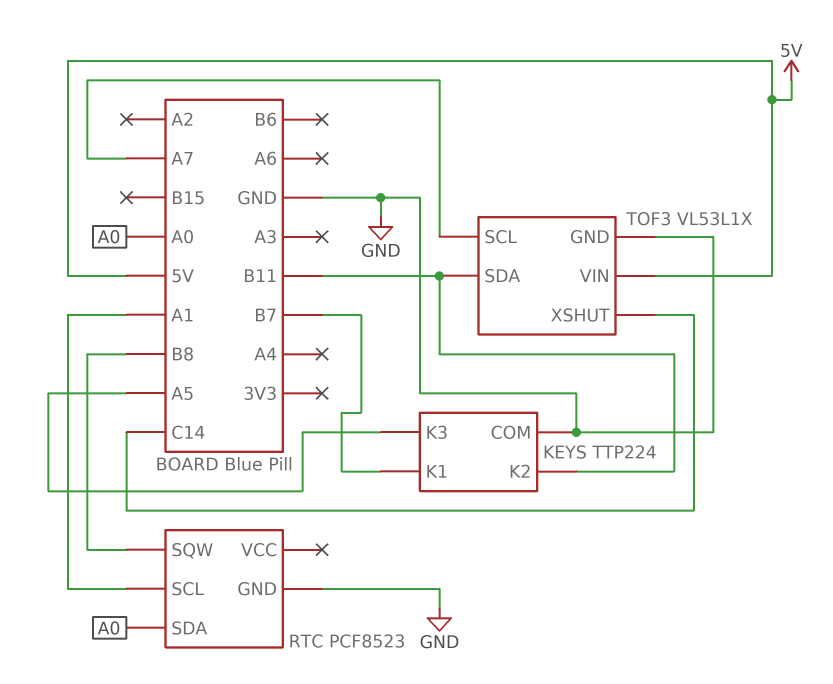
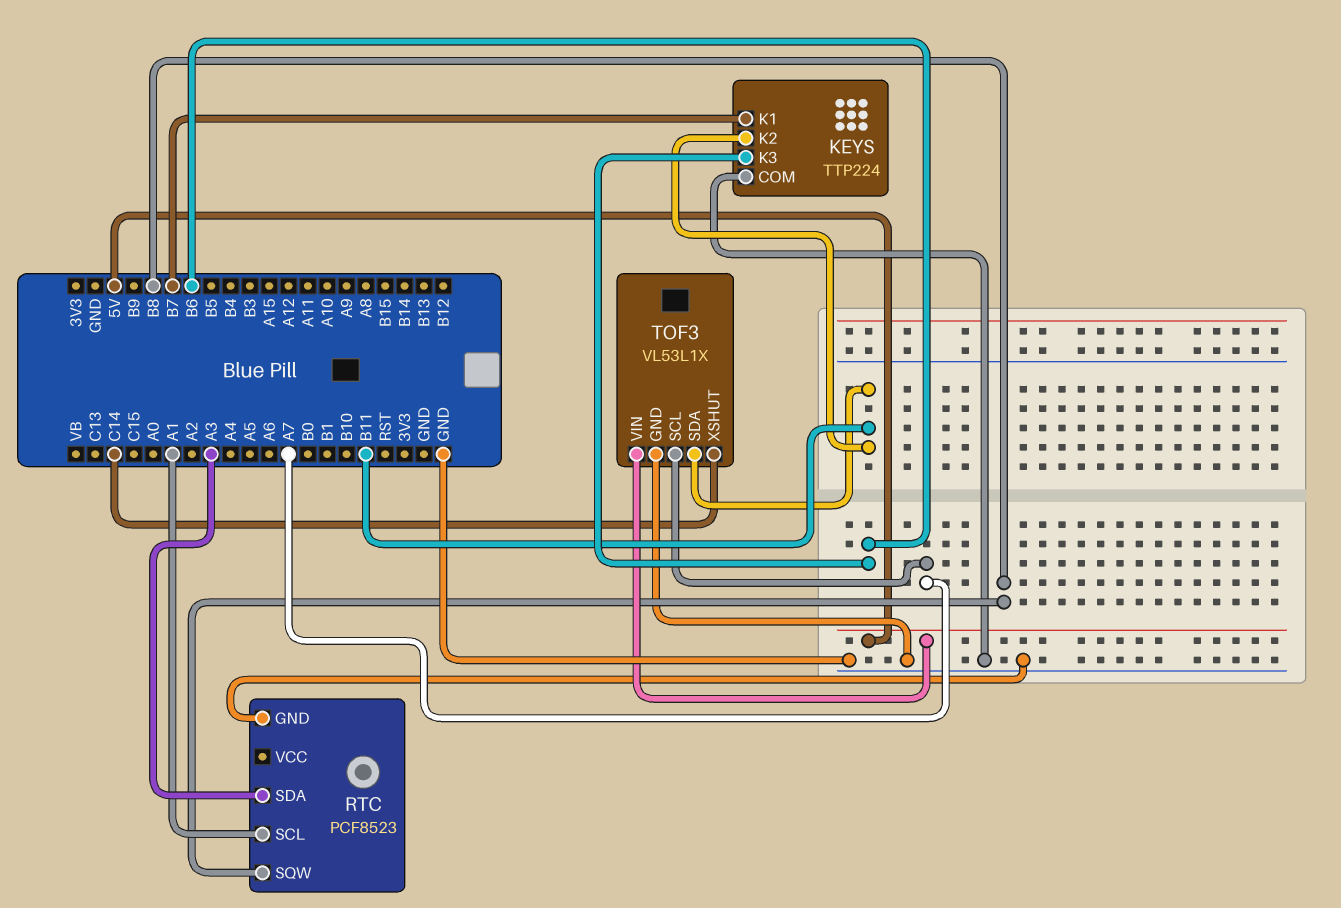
KEYS pin K3: A5 -> B6
RTC pin SDA: A0 -> A3

